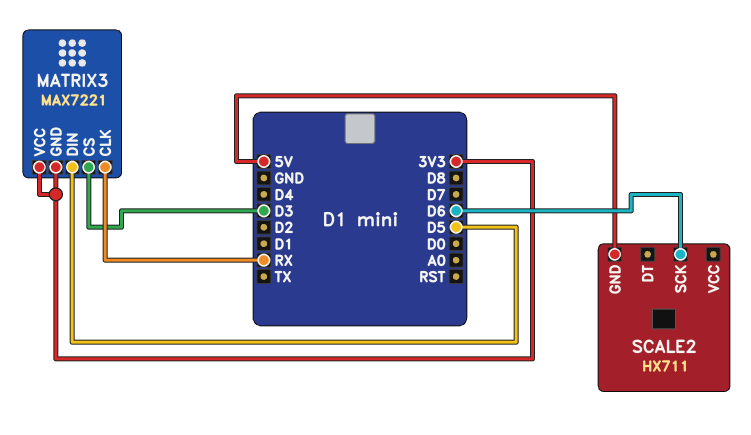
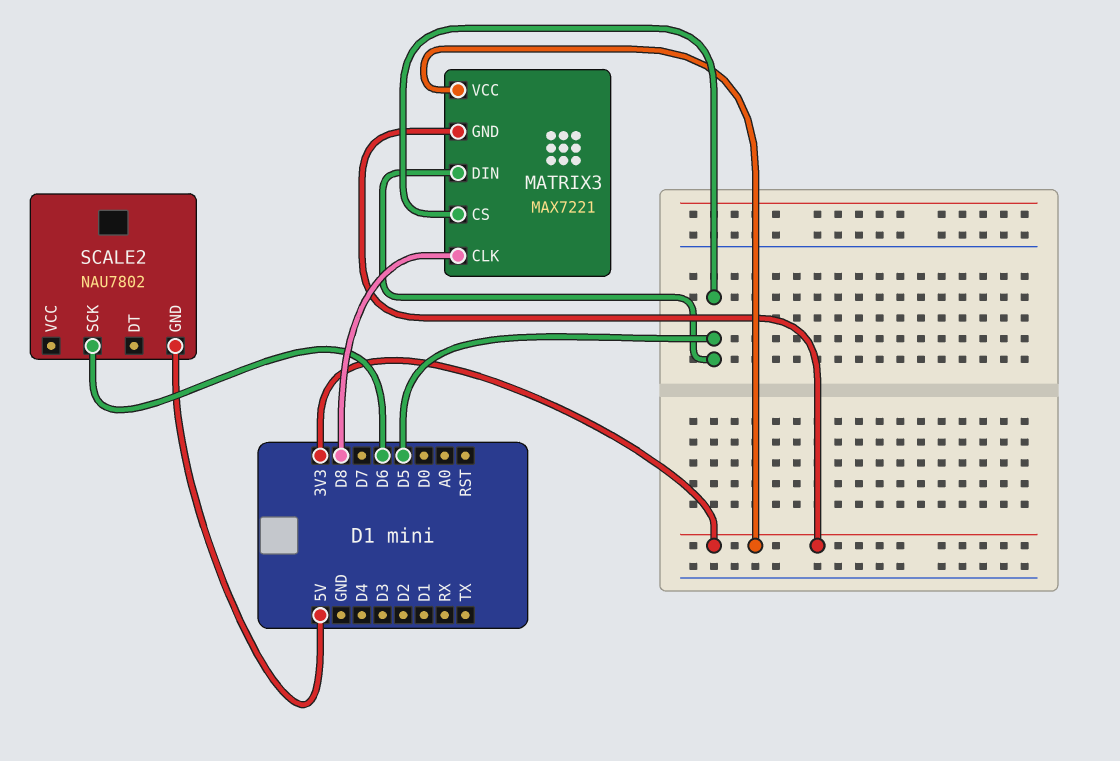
MATRIX3 pin CLK: RX -> D8
MATRIX3 pin CS: D3 -> D5
SCALE2: HX711 -> NAU7802

